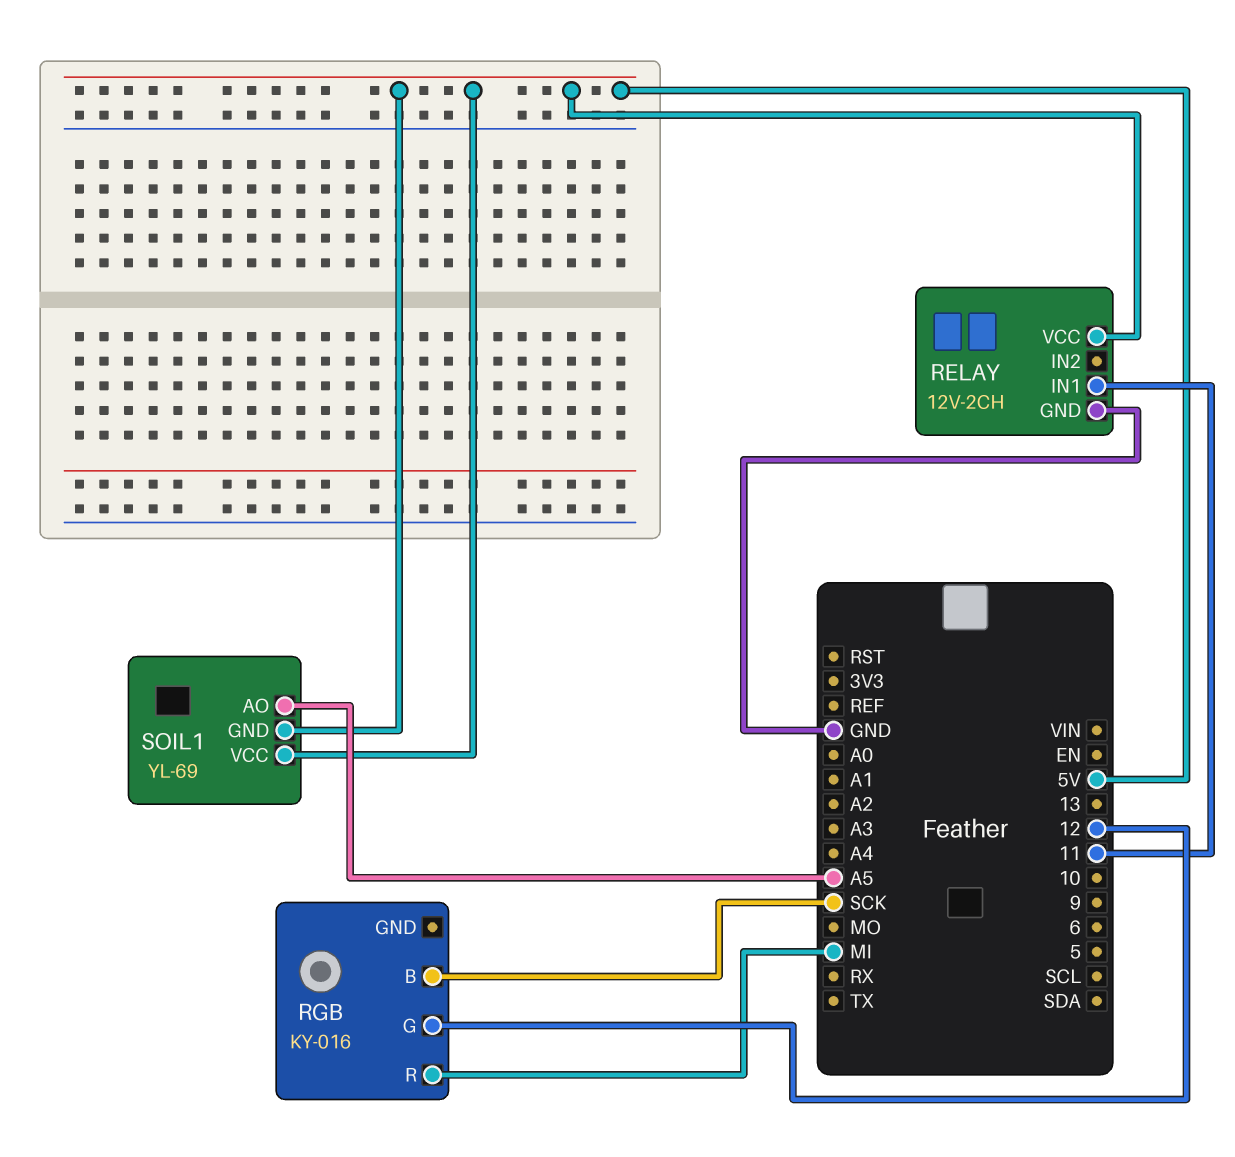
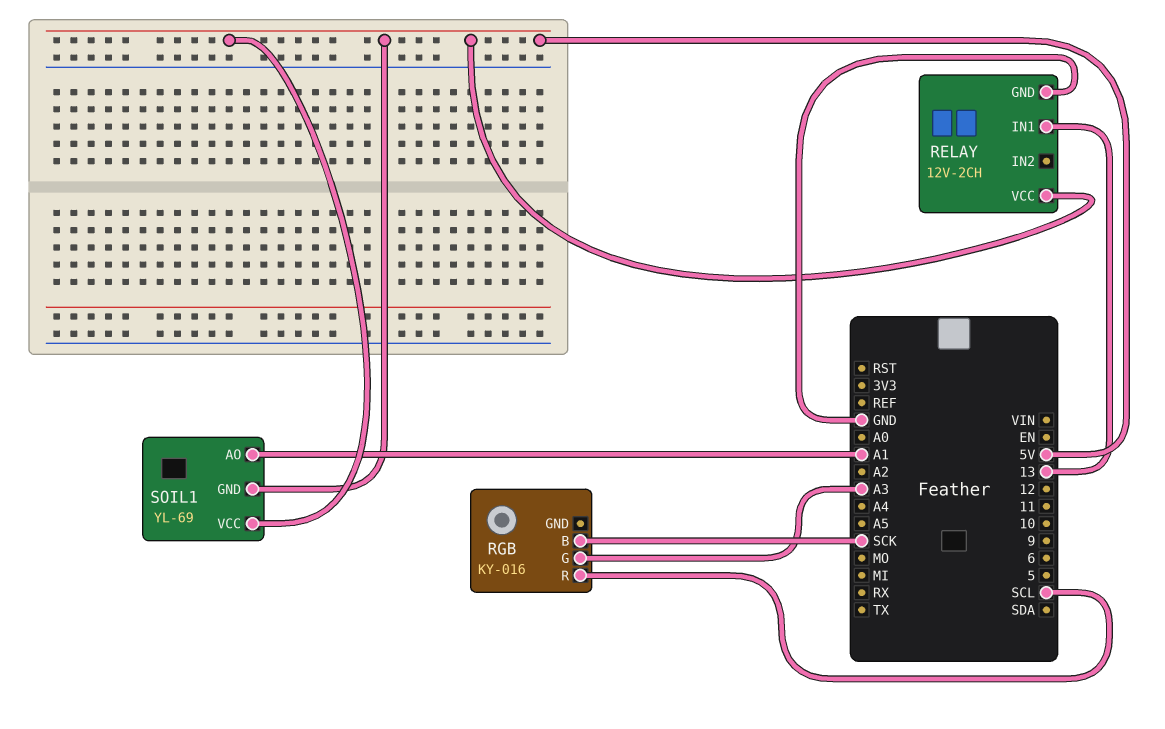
RELAY pin IN1: 11 -> 13
RGB pin G: 12 -> A3
RGB pin R: MI -> SCL
SOIL1 pin AO: A5 -> A1

